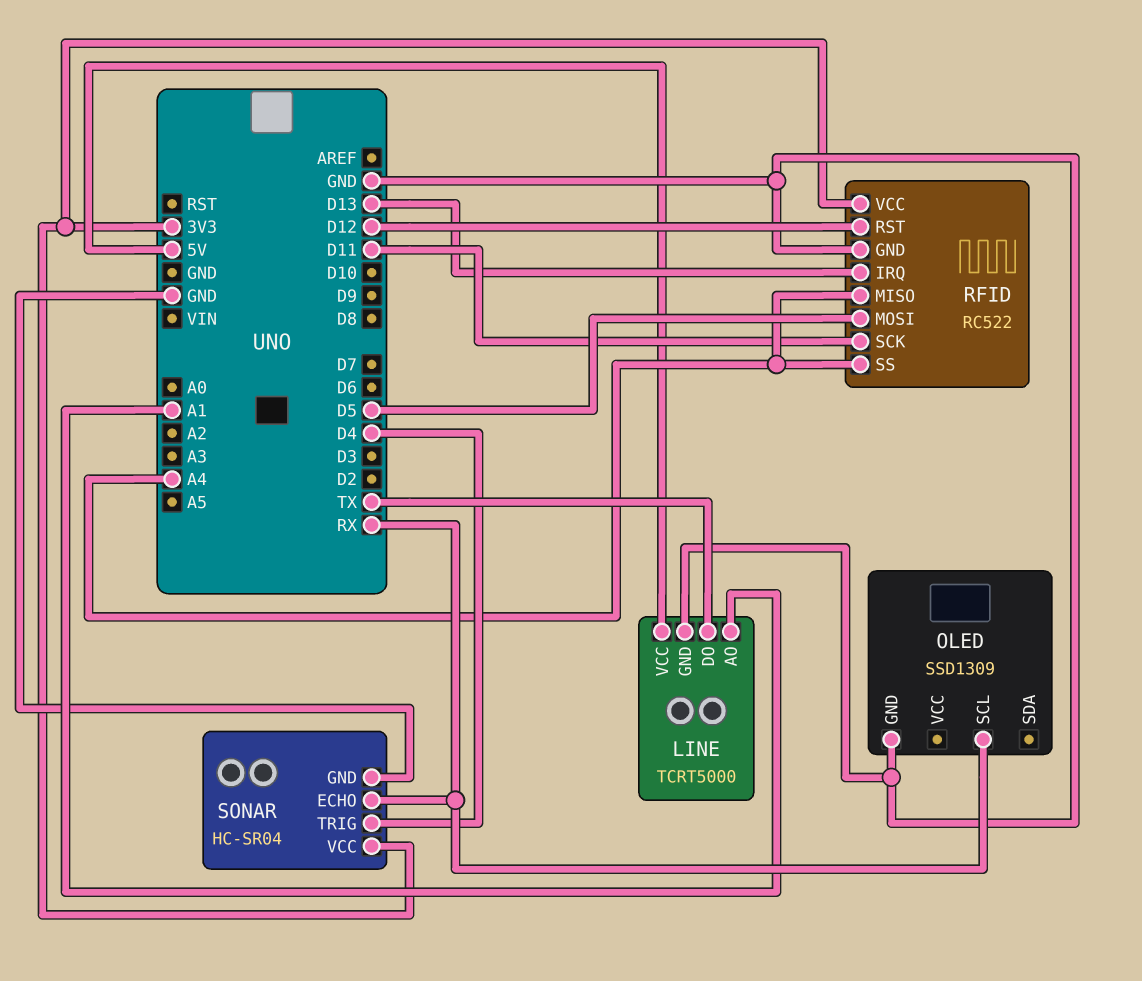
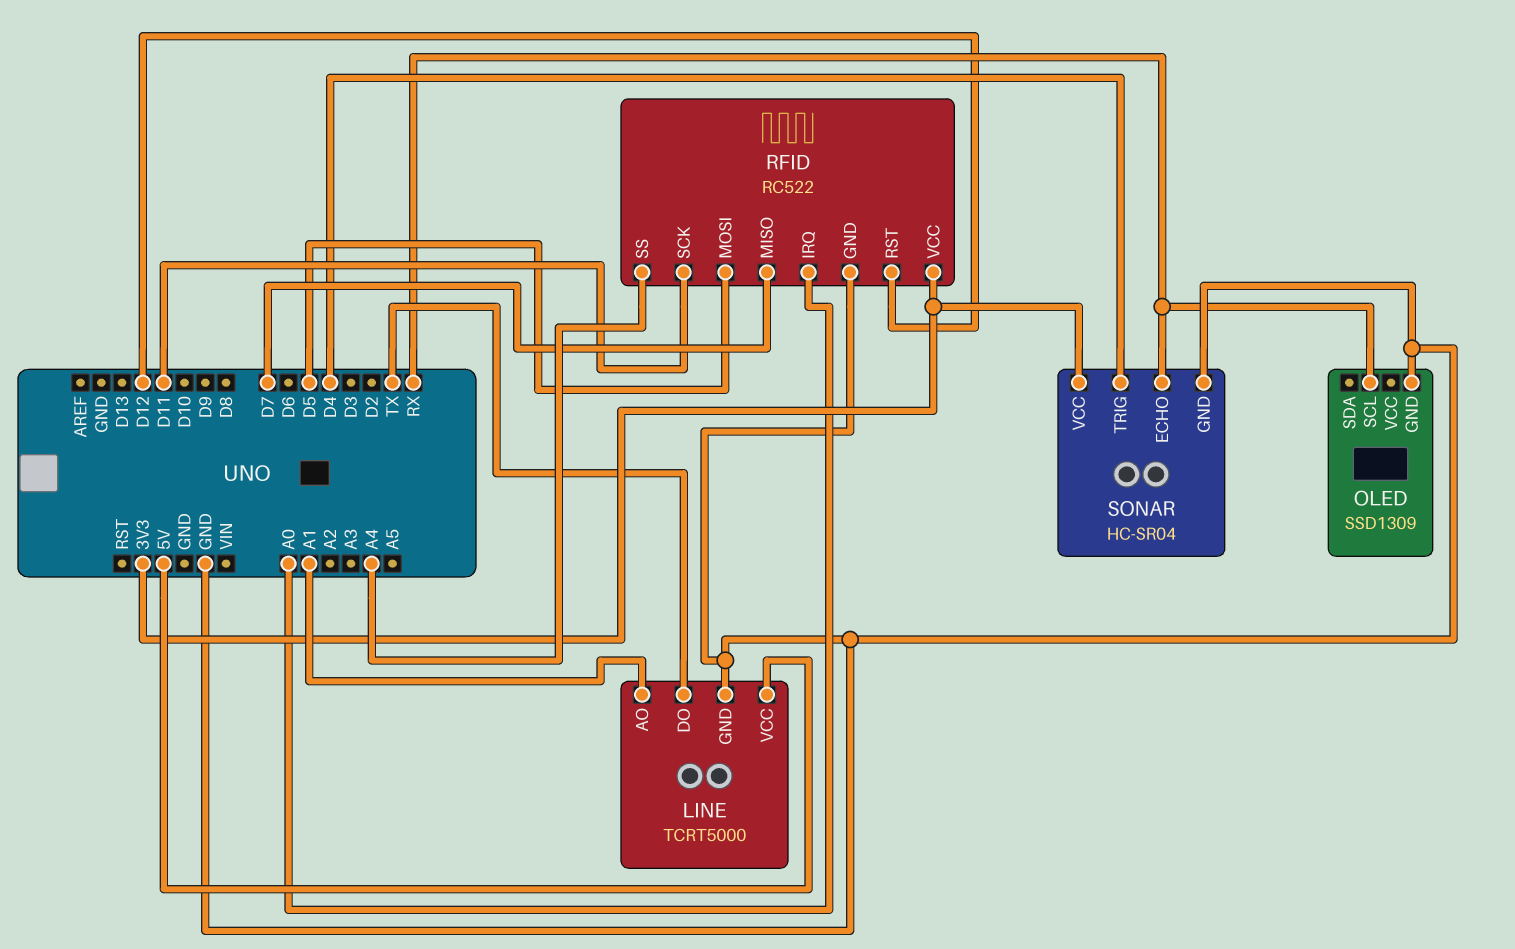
RFID pin IRQ: D13 -> A0
RFID pin MISO: A4 -> D7

